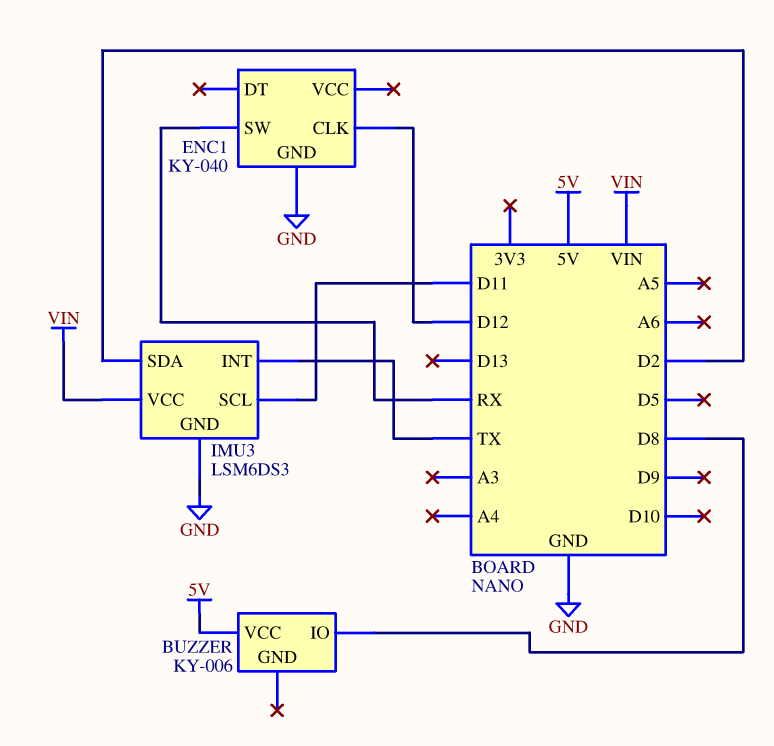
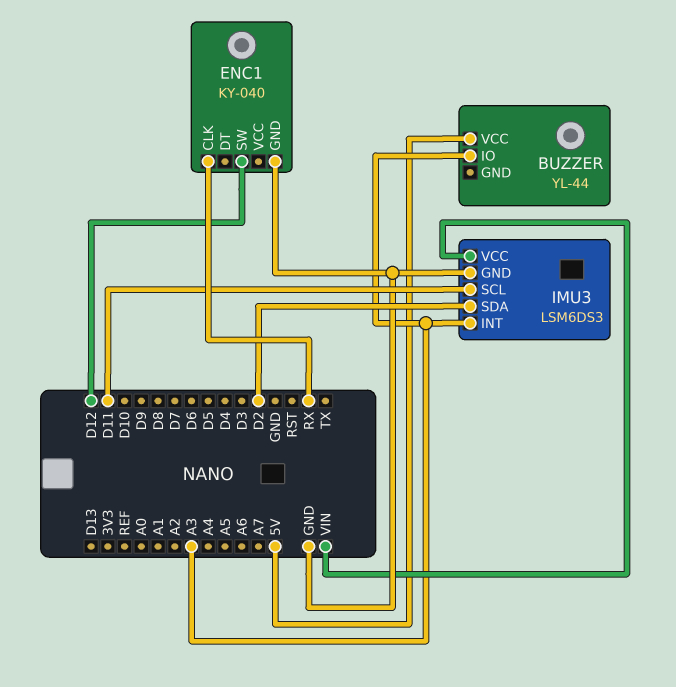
BUZZER: KY-006 -> YL-44
BUZZER pin IO: D8 -> A3
ENC1 pin CLK: D12 -> RX
ENC1 pin SW: RX -> D12
IMU3 pin INT: TX -> A3

